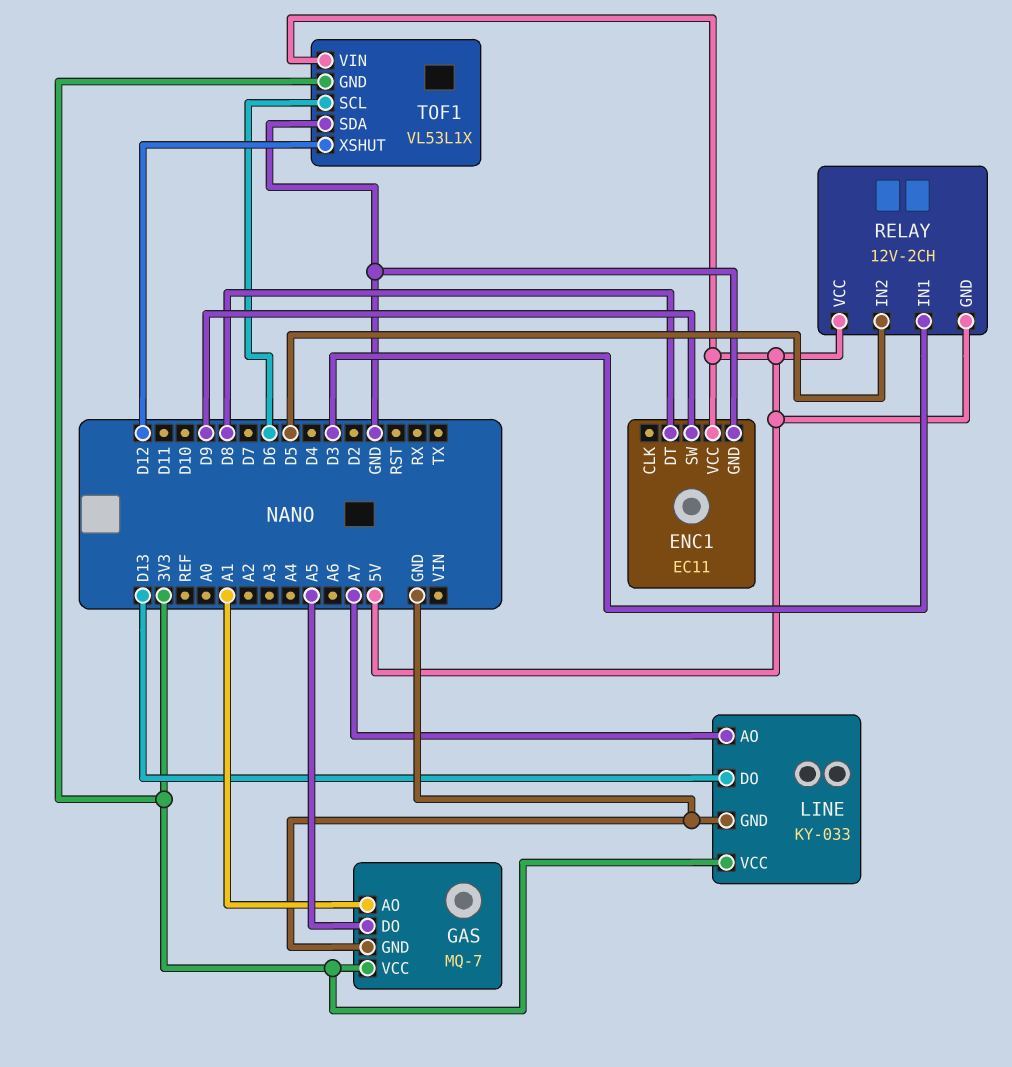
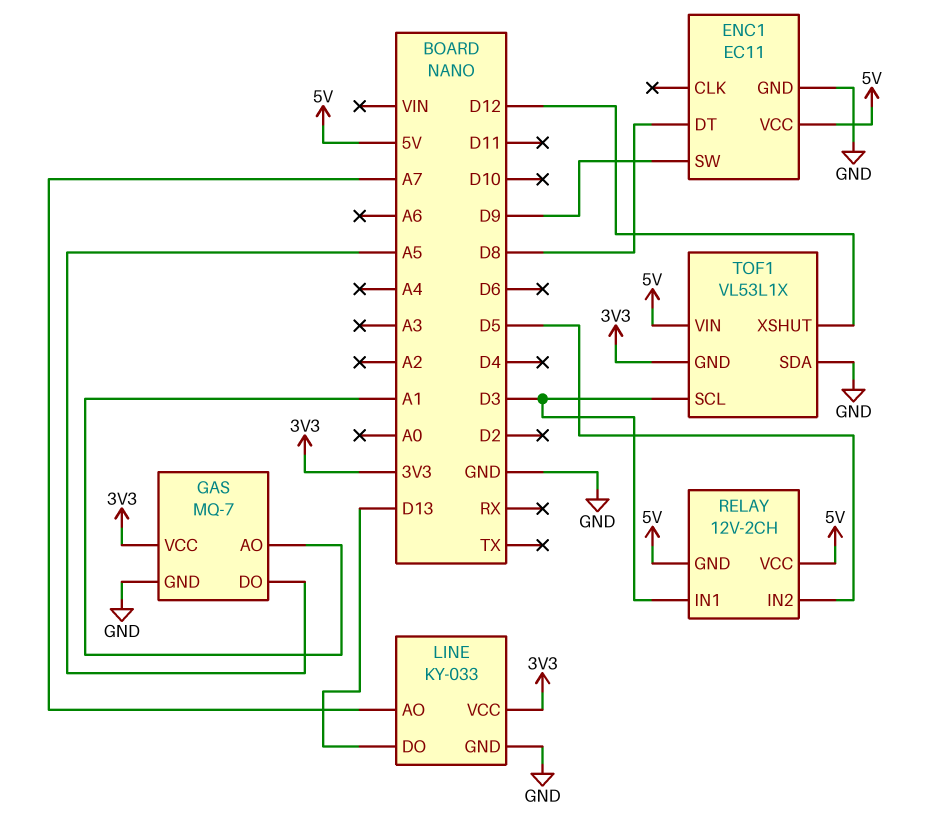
TOF1 pin SCL: D6 -> D3

